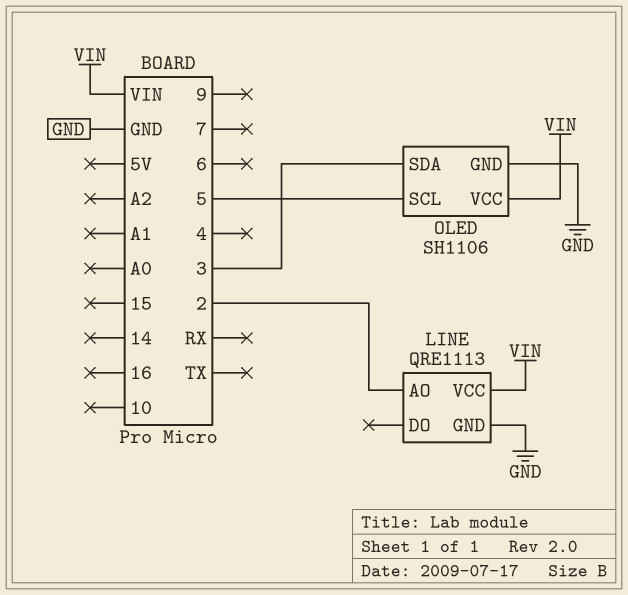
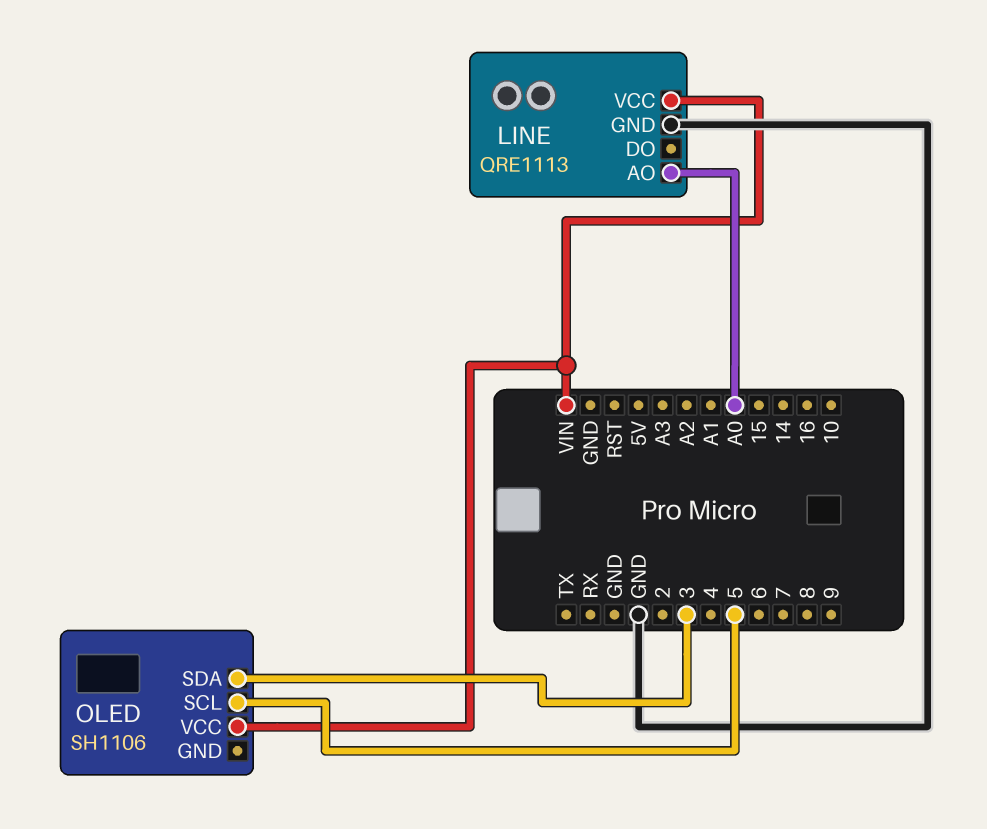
LINE pin AO: 2 -> A0
OLED pin GND: GND -> none

